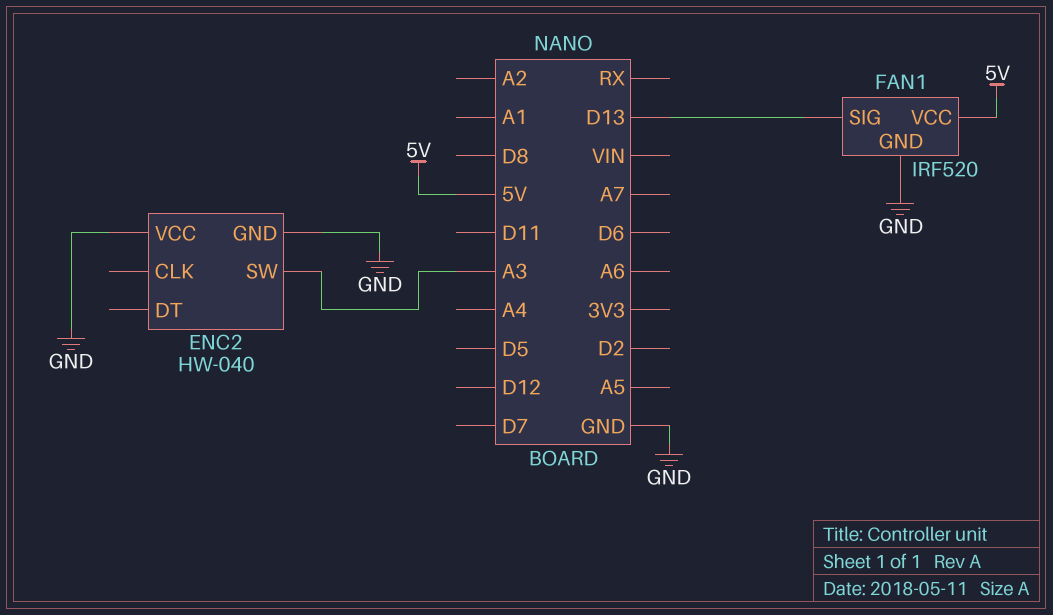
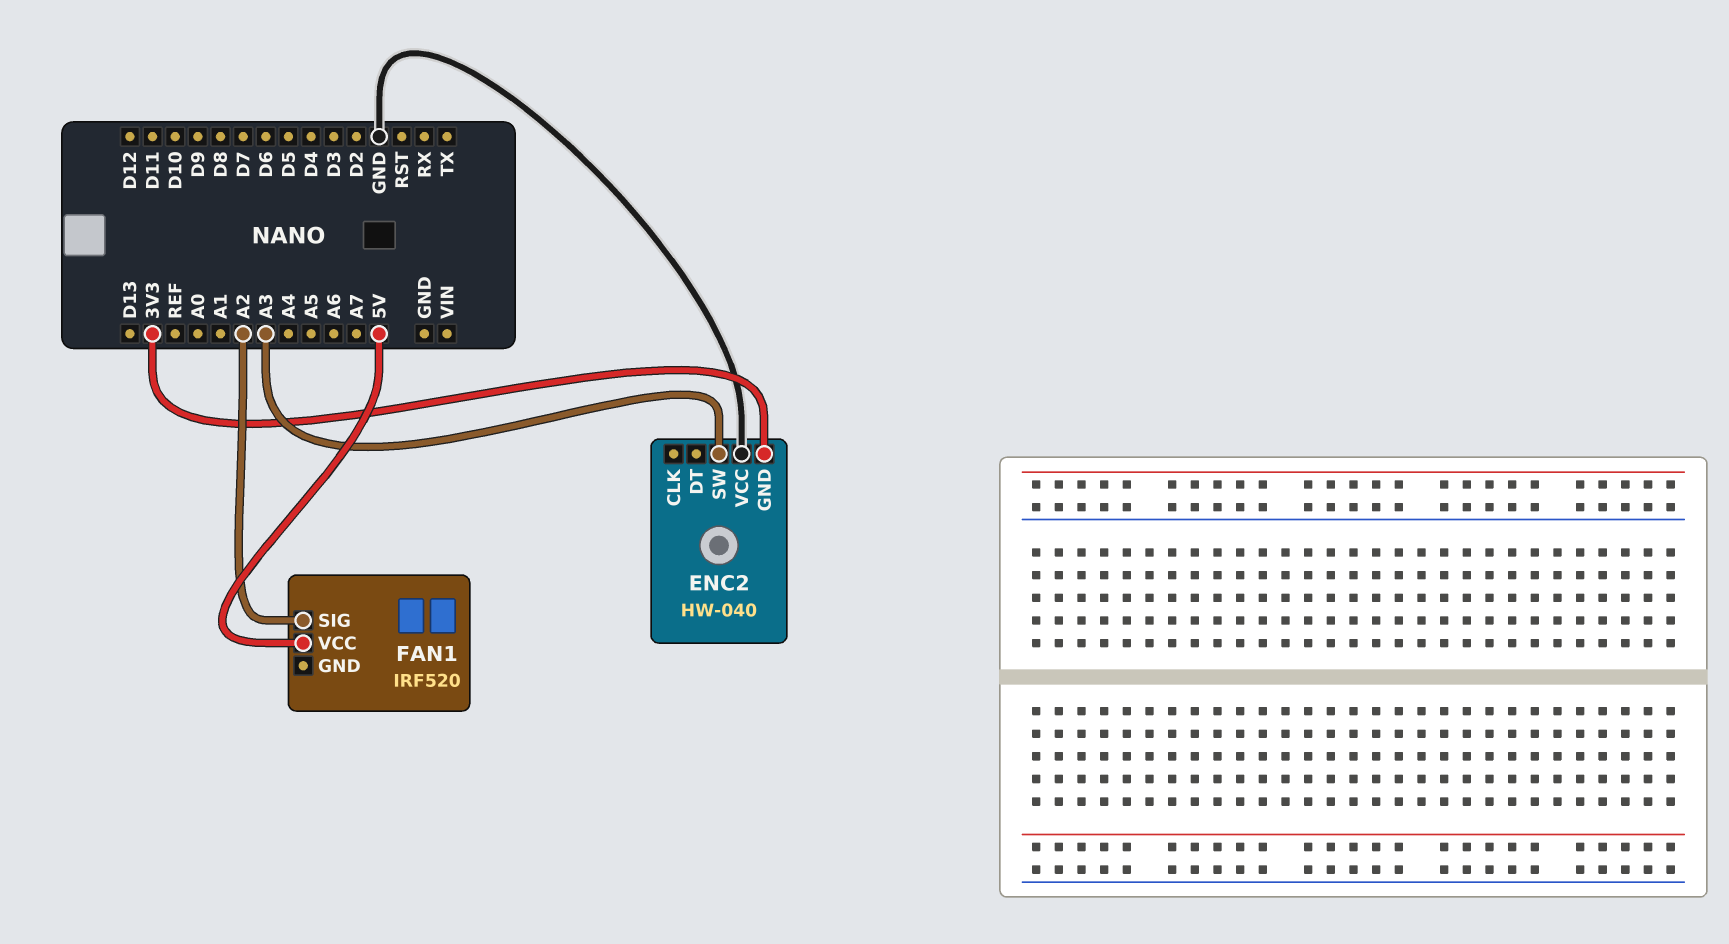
ENC2 pin GND: GND -> 3V3
FAN1 pin GND: GND -> none
FAN1 pin SIG: D13 -> A2

